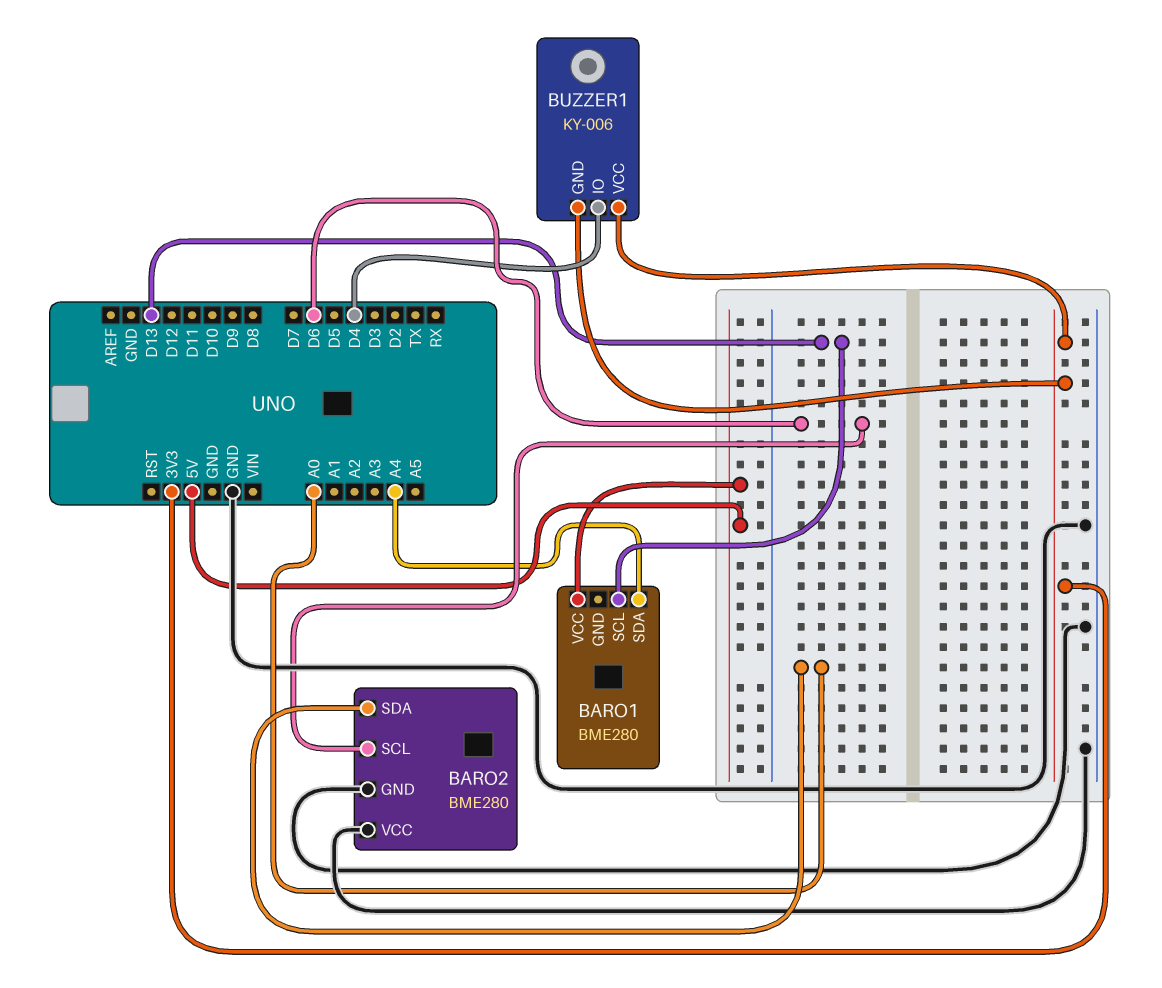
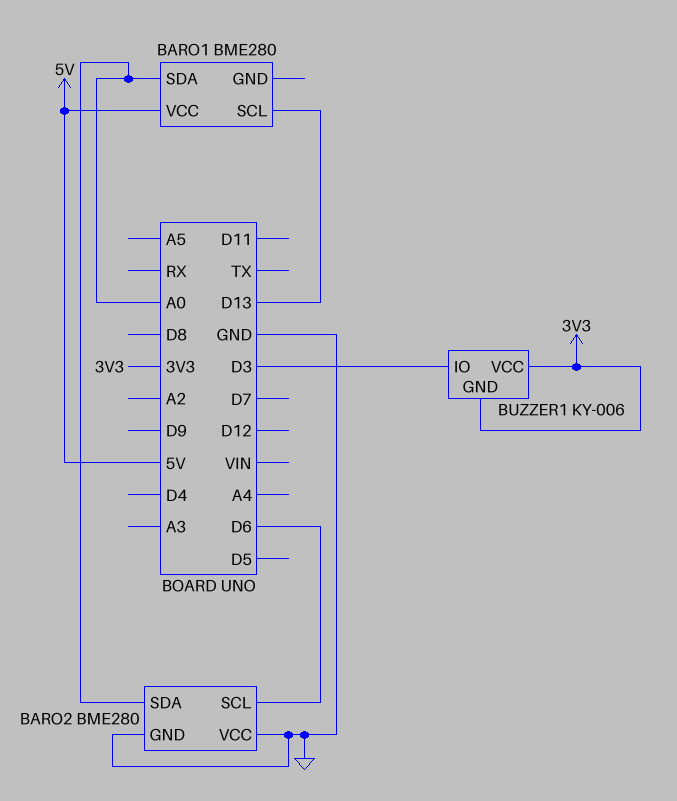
BARO1 pin SDA: A4 -> A0
BUZZER1 pin IO: D4 -> D3

